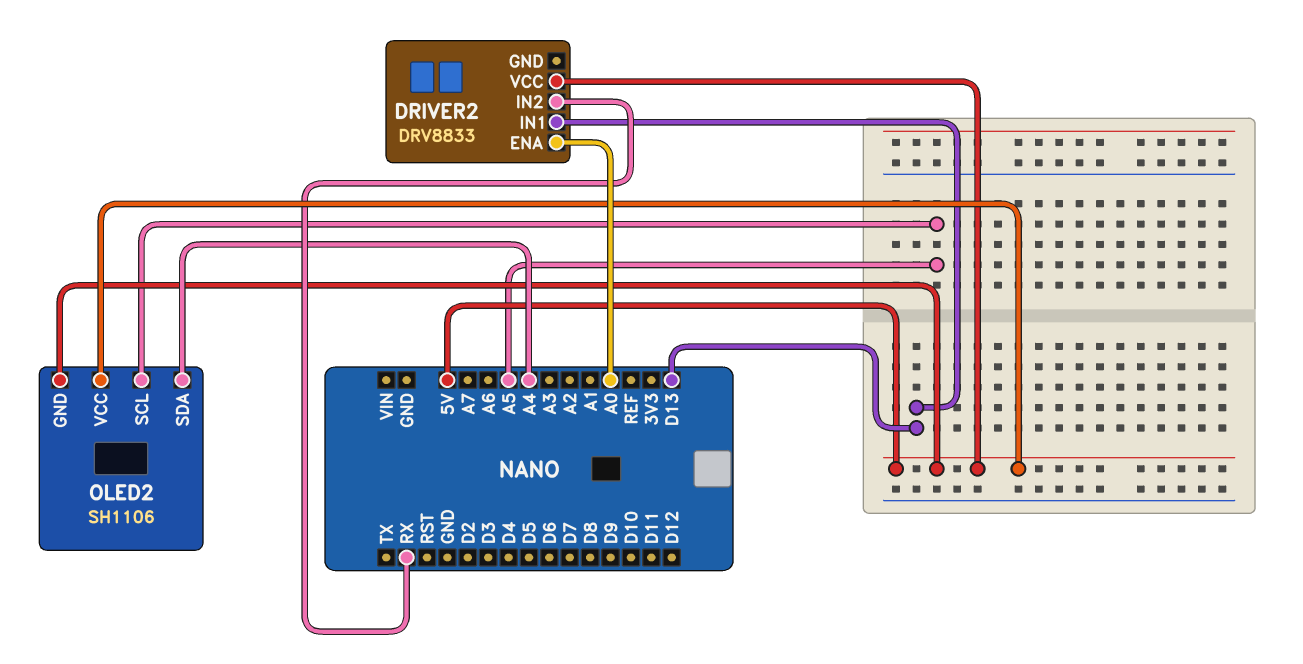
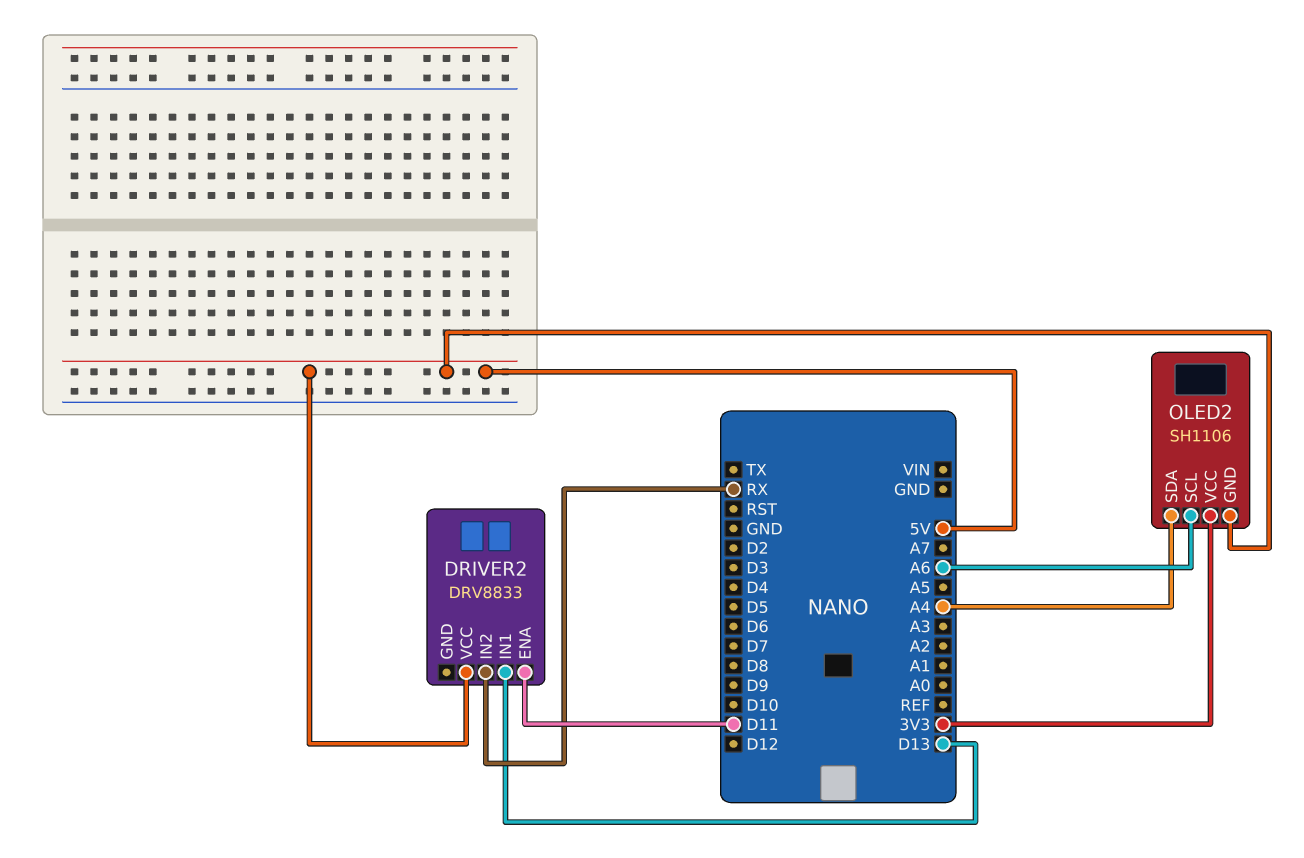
DRIVER2 pin ENA: A0 -> D11
OLED2 pin SCL: A5 -> A6
OLED2 pin VCC: 5V -> 3V3

